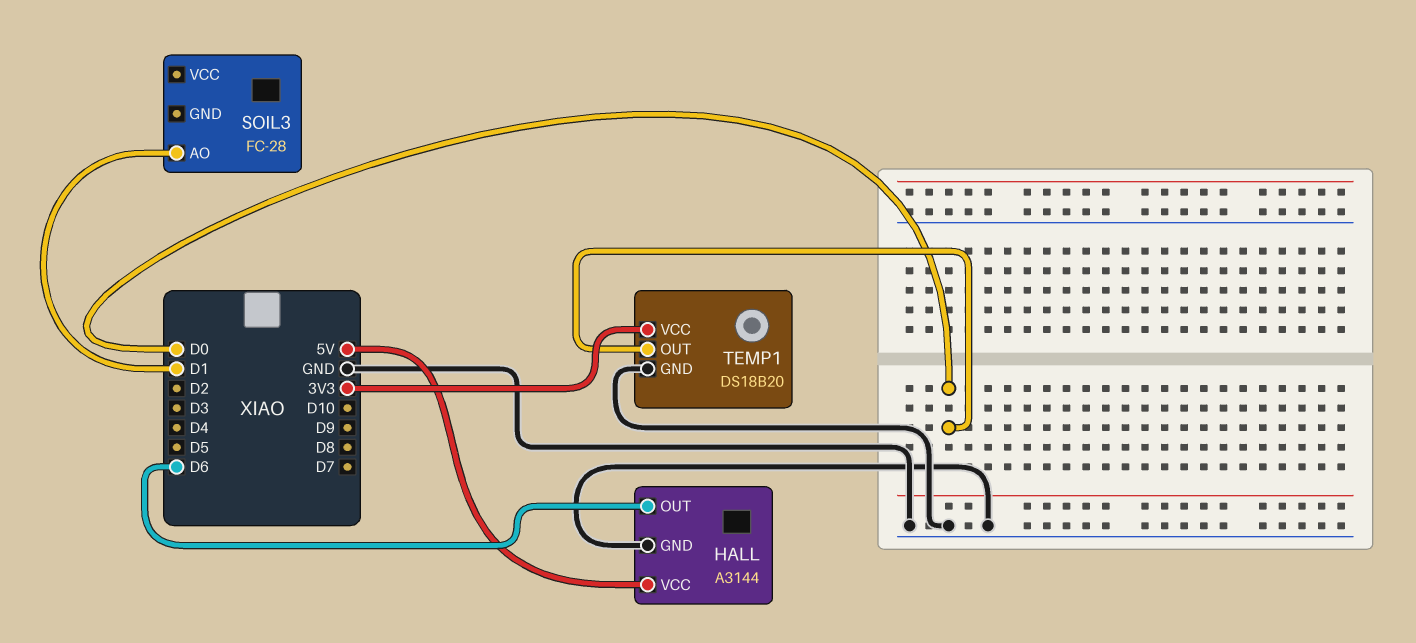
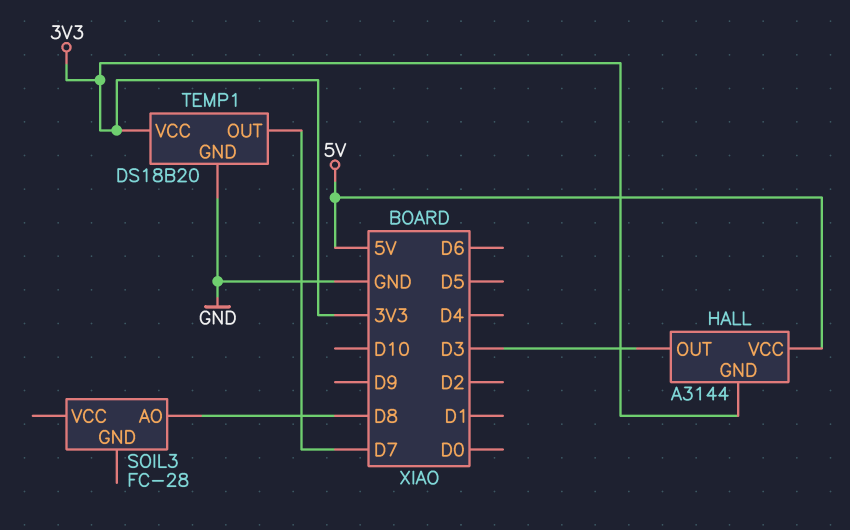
HALL pin GND: GND -> 3V3
HALL pin OUT: D6 -> D3
SOIL3 pin AO: D1 -> D8
TEMP1 pin OUT: D0 -> D7

